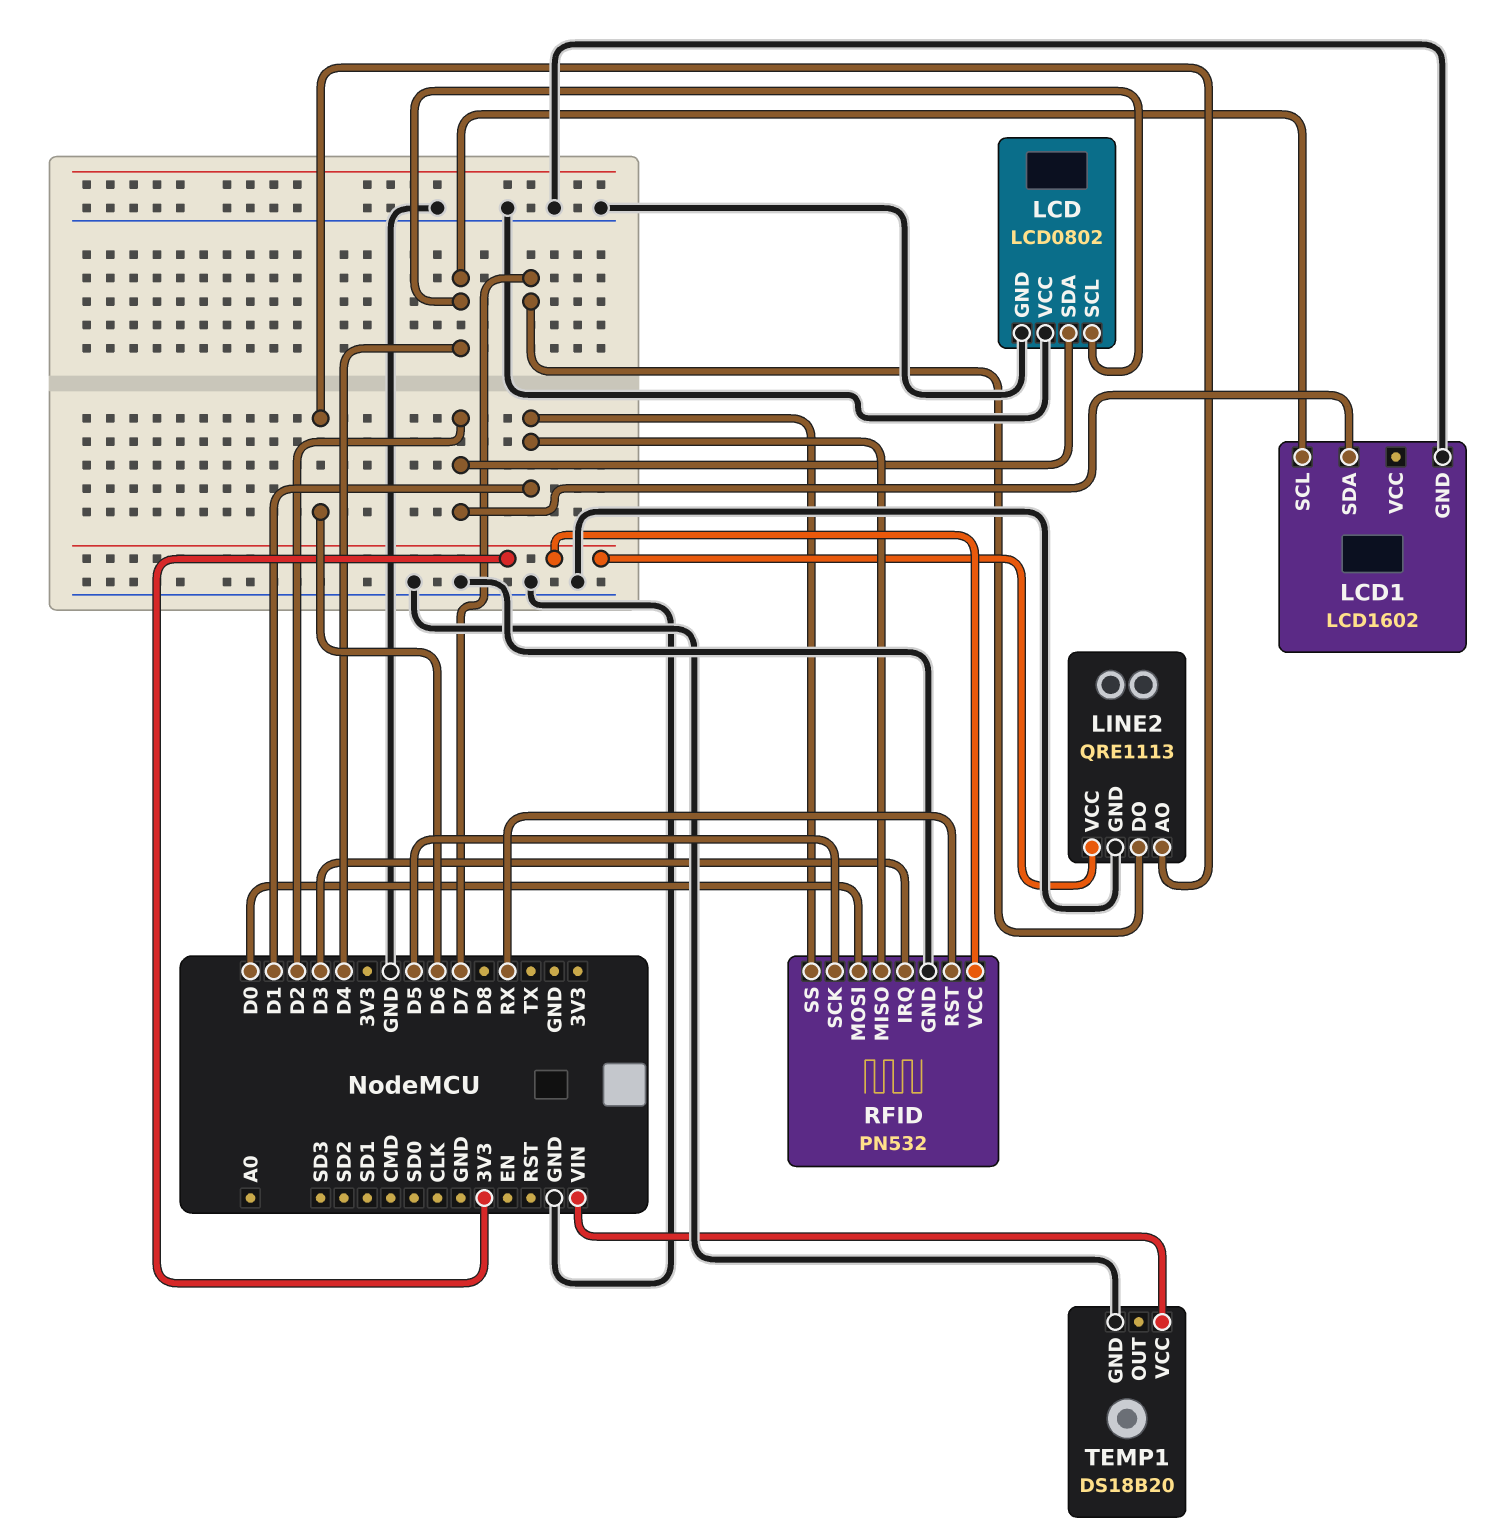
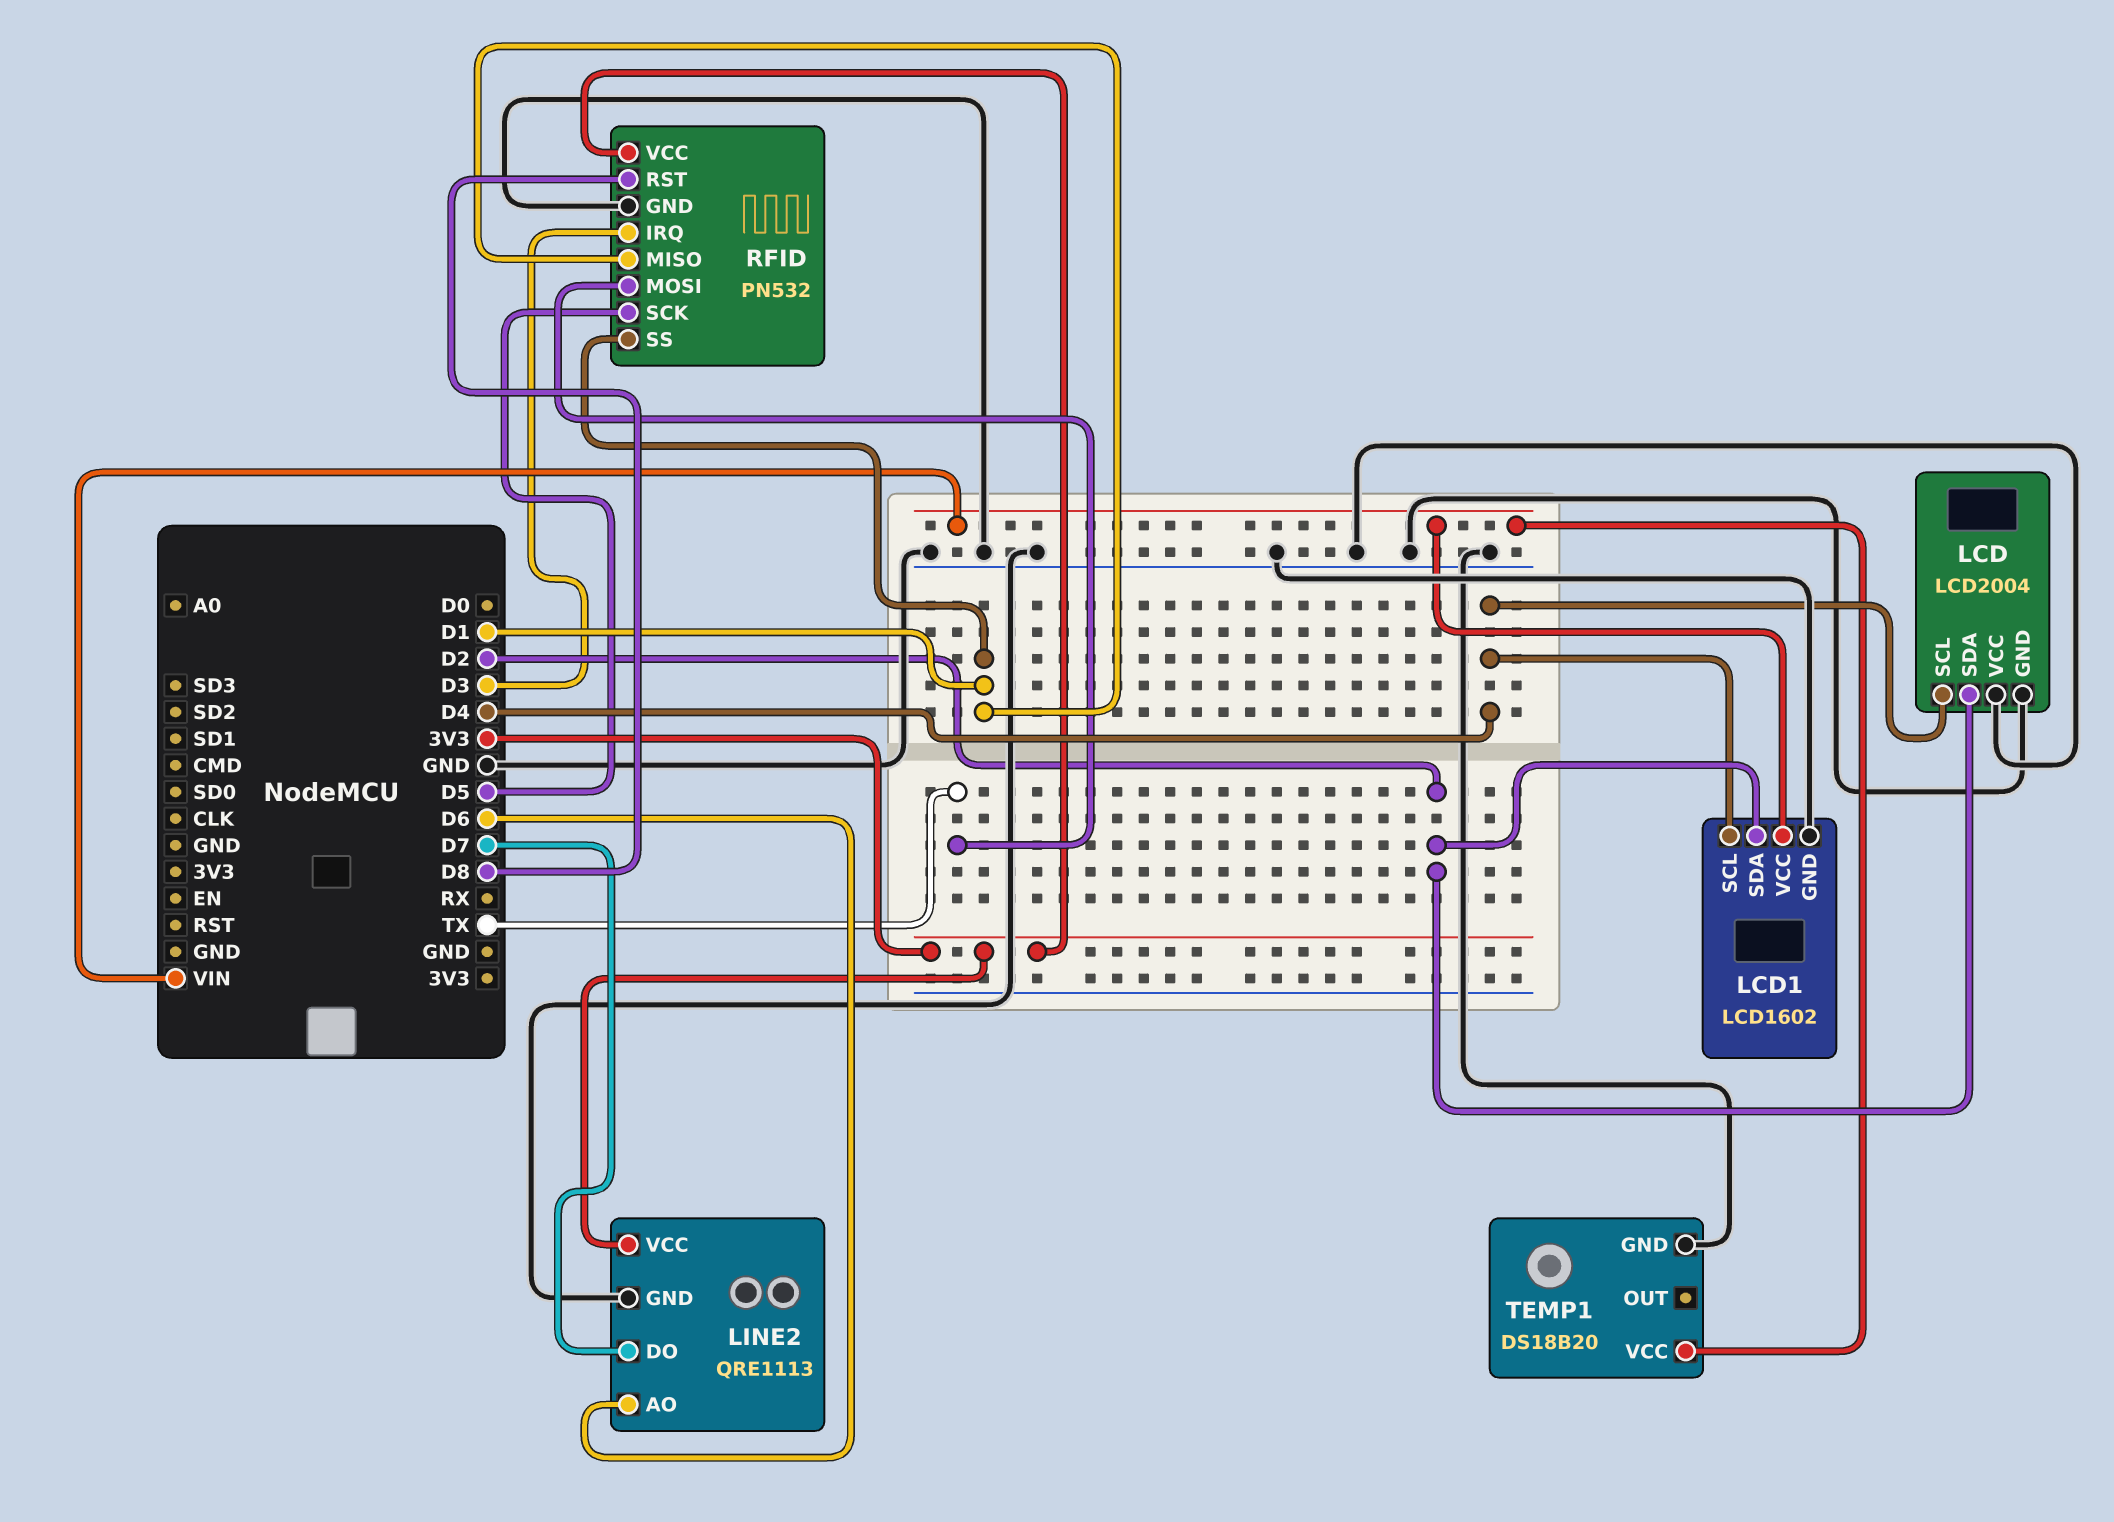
LCD: LCD0802 -> LCD2004
LCD1 pin VCC: none -> VIN
RFID pin MOSI: D0 -> TX
RFID pin RST: RX -> D8

